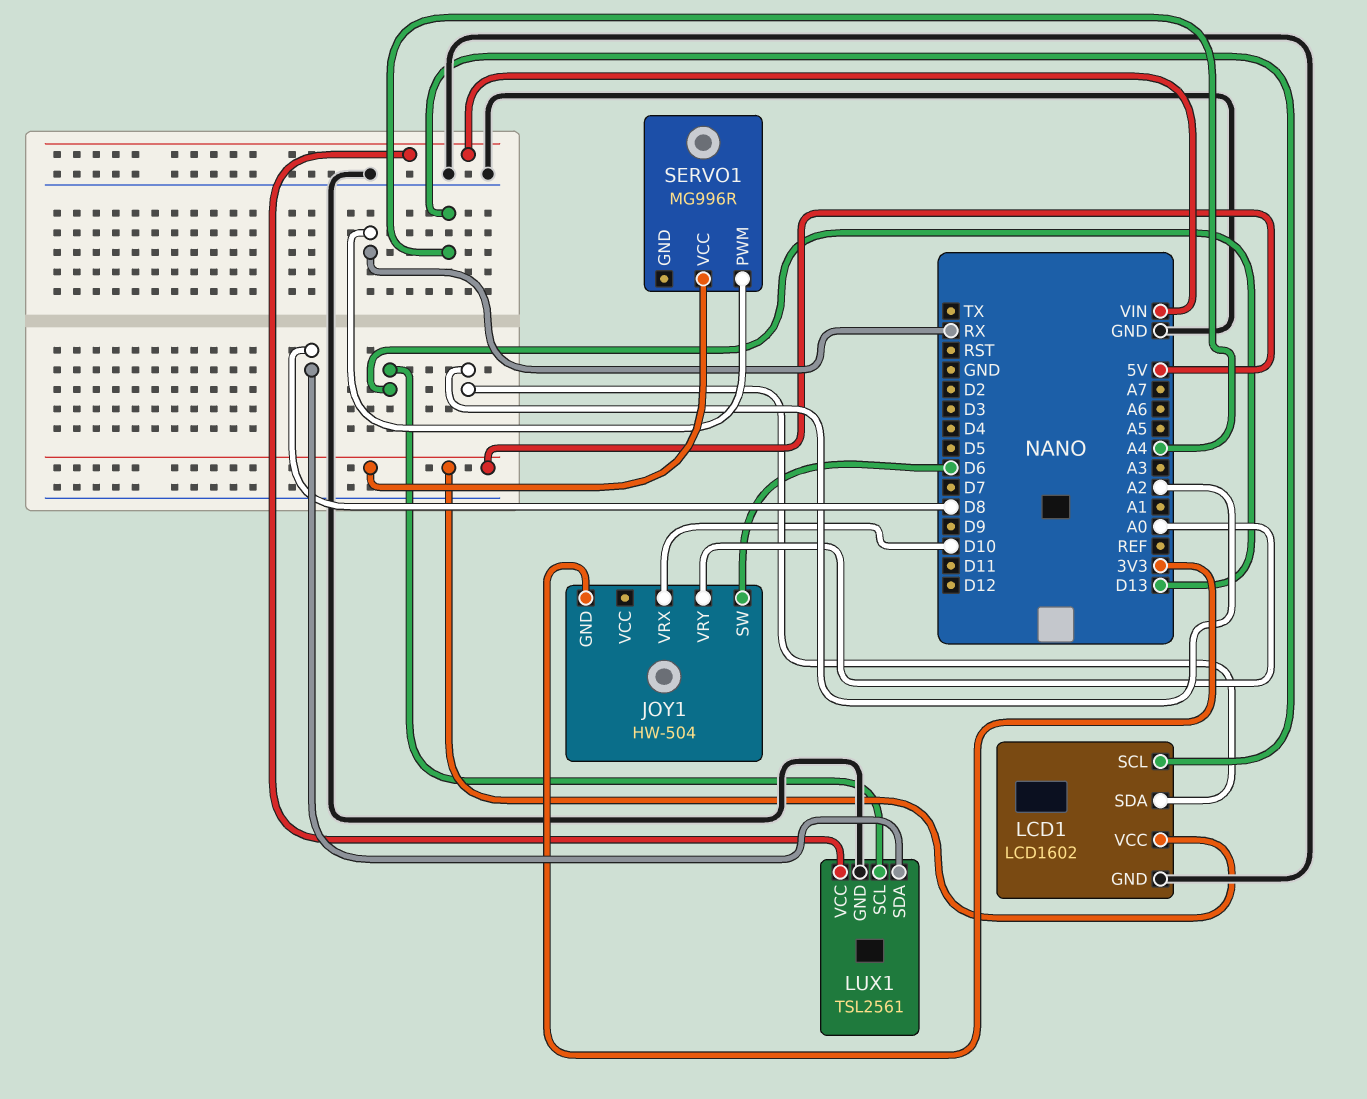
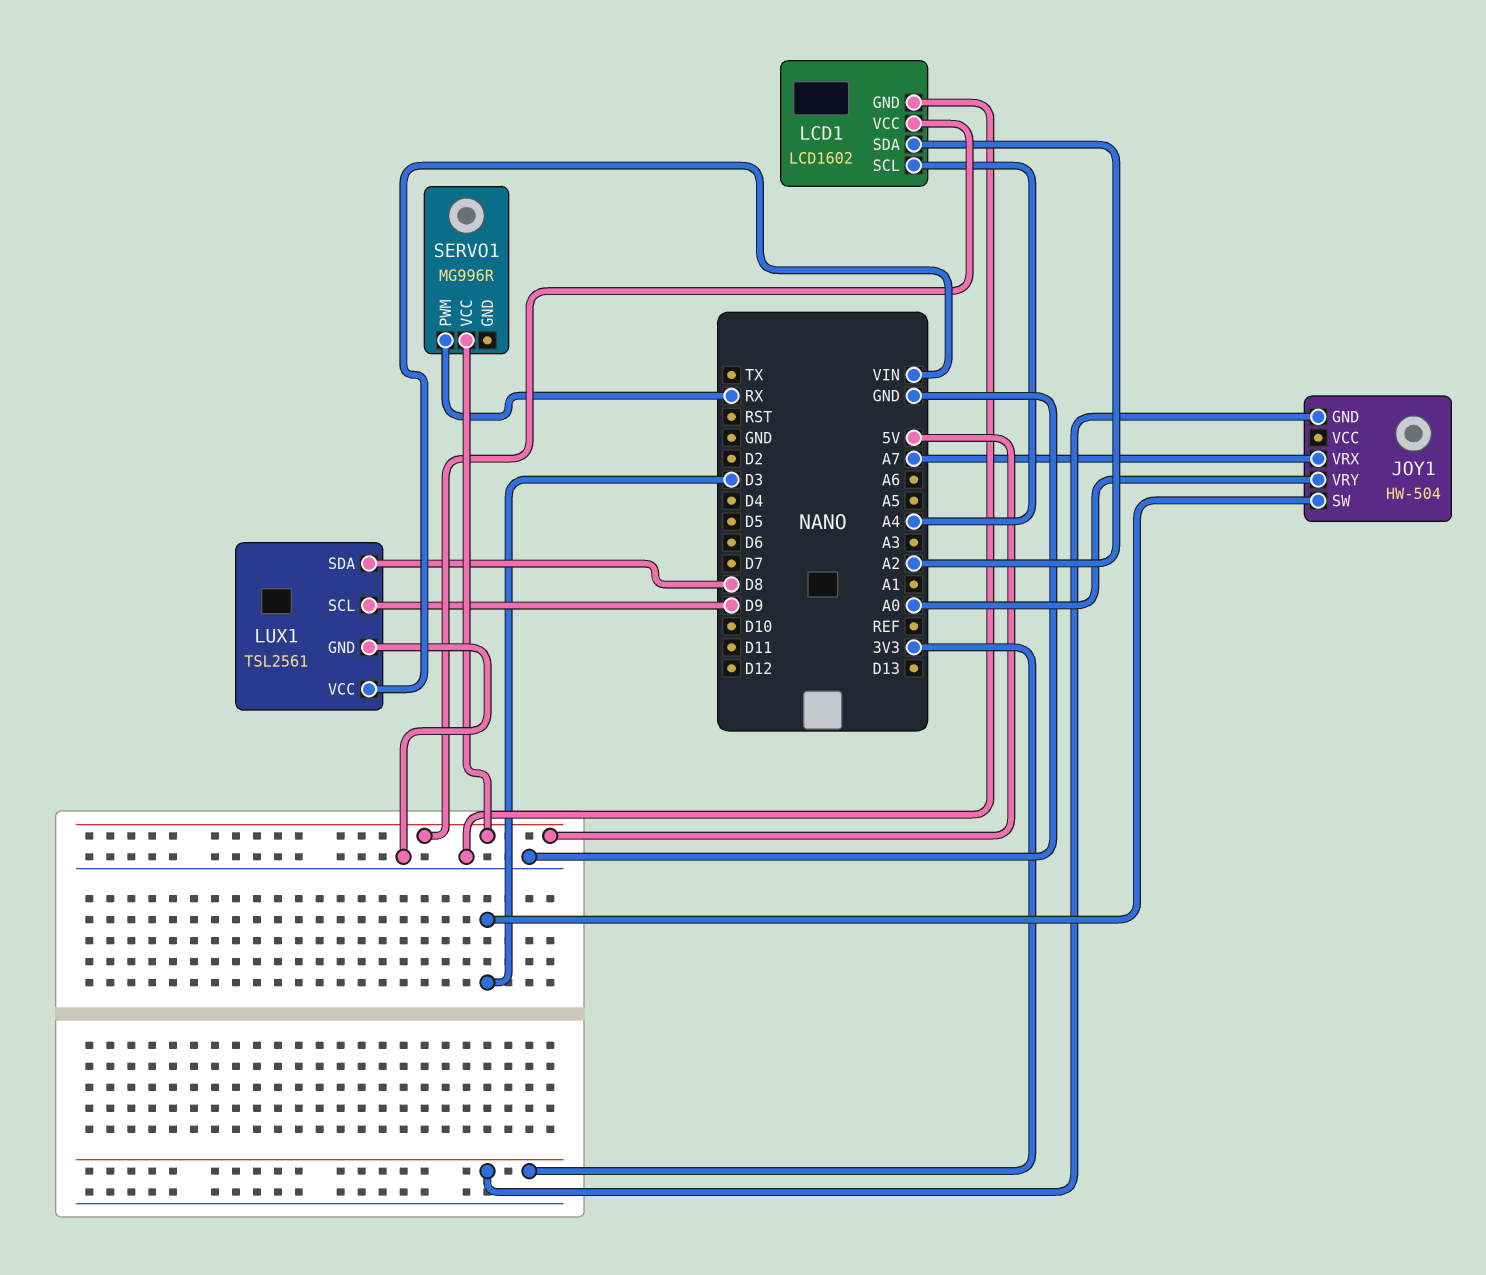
JOY1 pin SW: D6 -> D3
JOY1 pin VRX: D10 -> A7
LUX1 pin SCL: D13 -> D9

